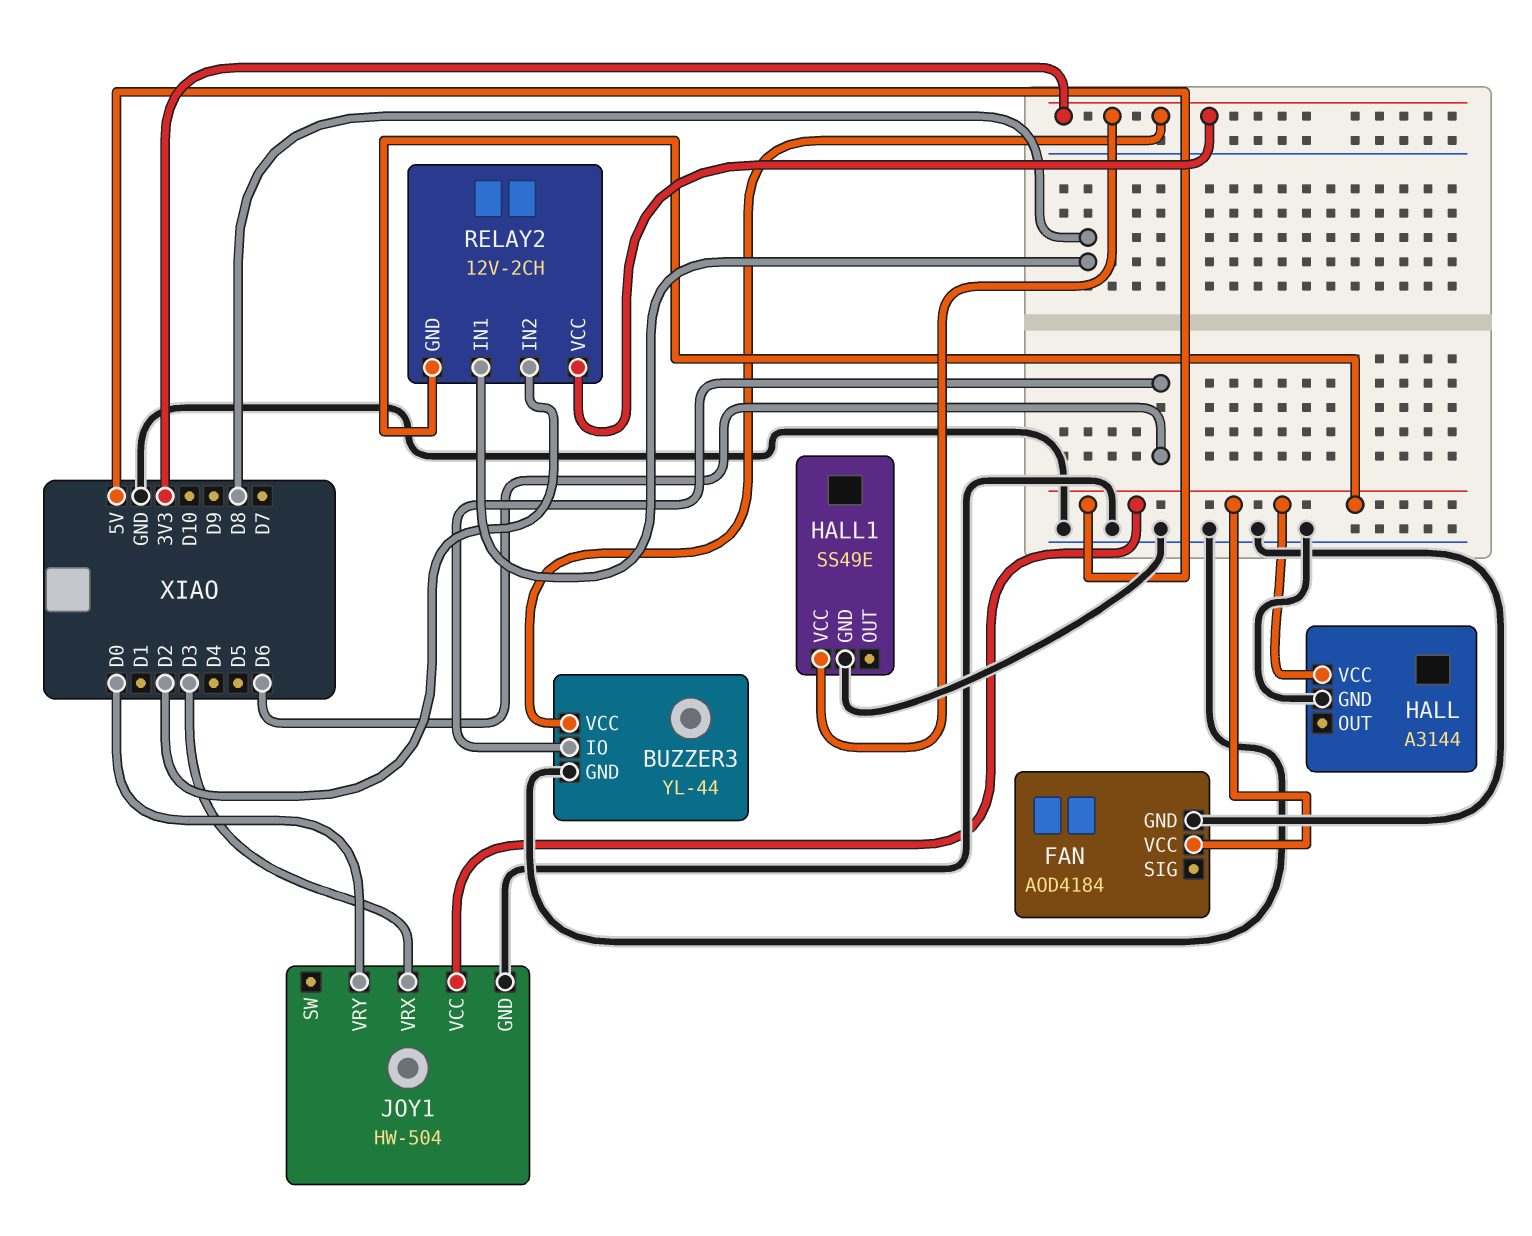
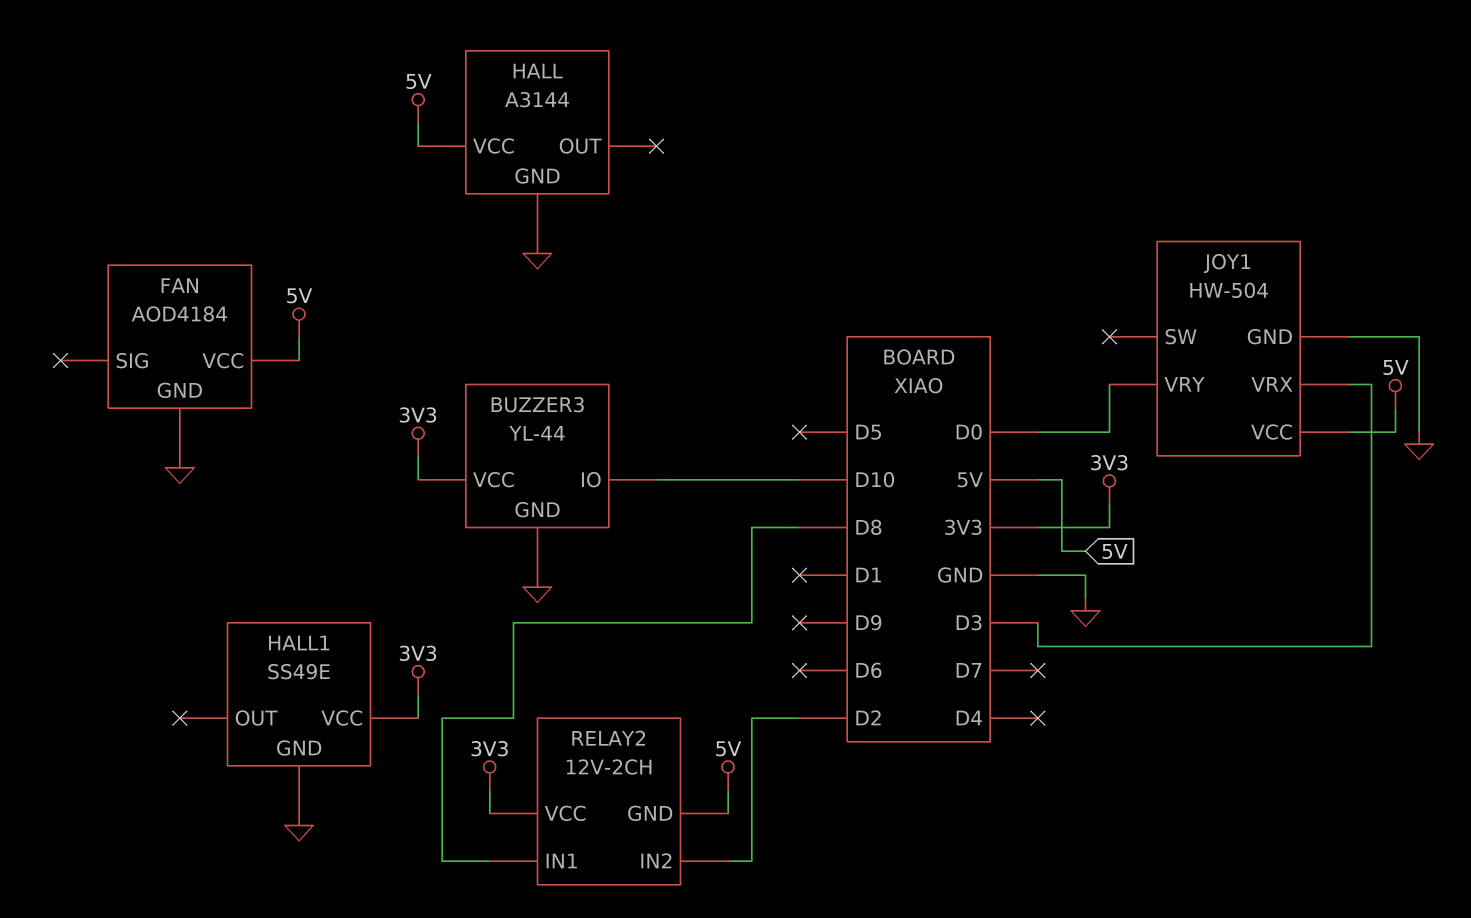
BUZZER3 pin IO: D6 -> D10

